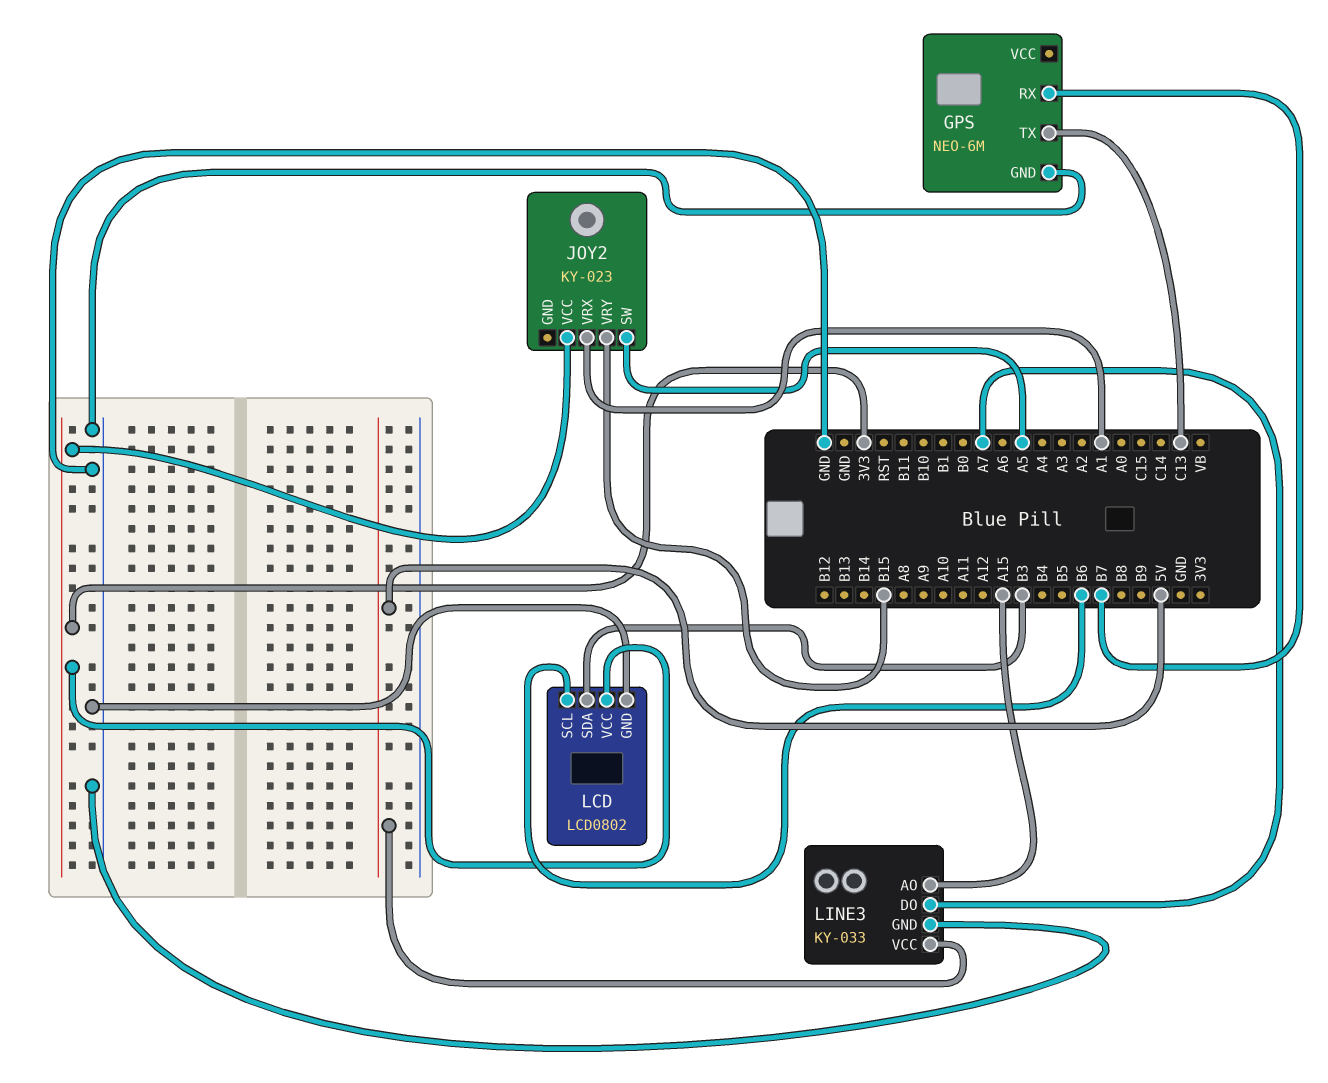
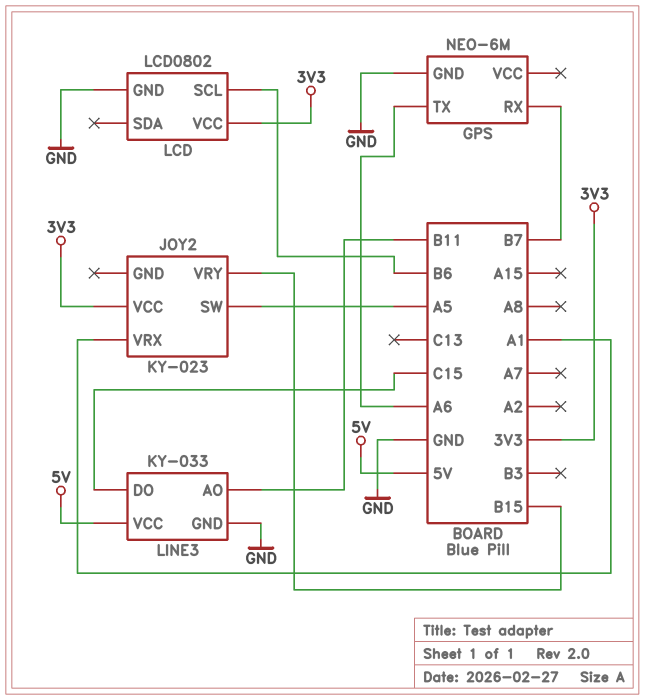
GPS pin TX: C13 -> A6
LCD pin SDA: B3 -> none
LINE3 pin AO: A15 -> B11
LINE3 pin DO: A7 -> C15

